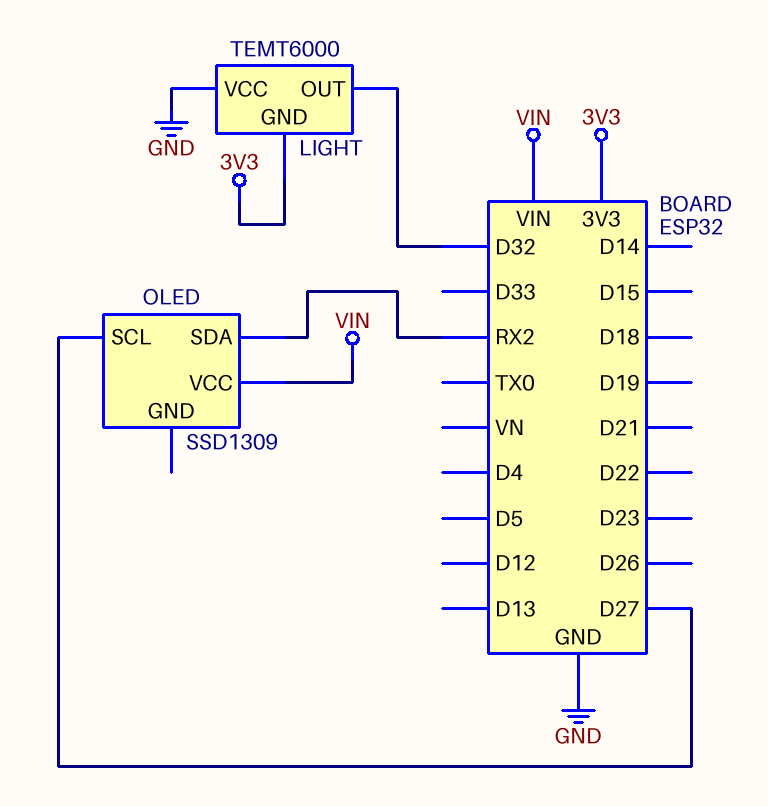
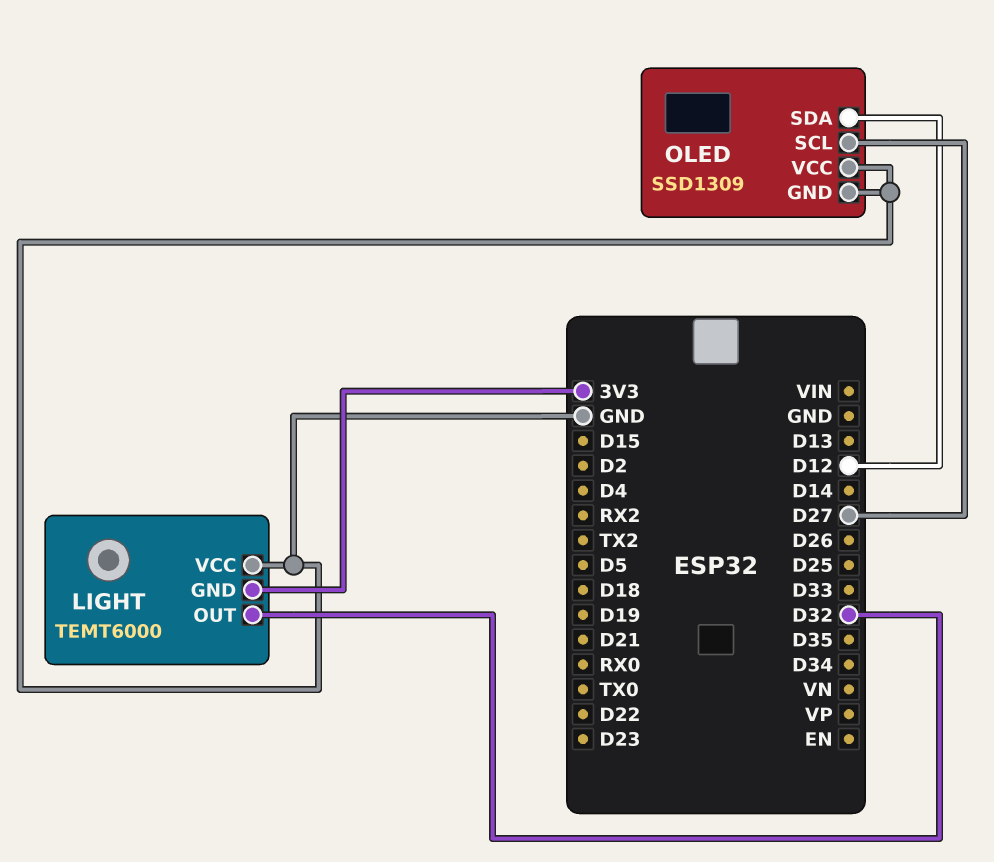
OLED pin GND: none -> GND
OLED pin SDA: RX2 -> D12
OLED pin VCC: VIN -> GND

